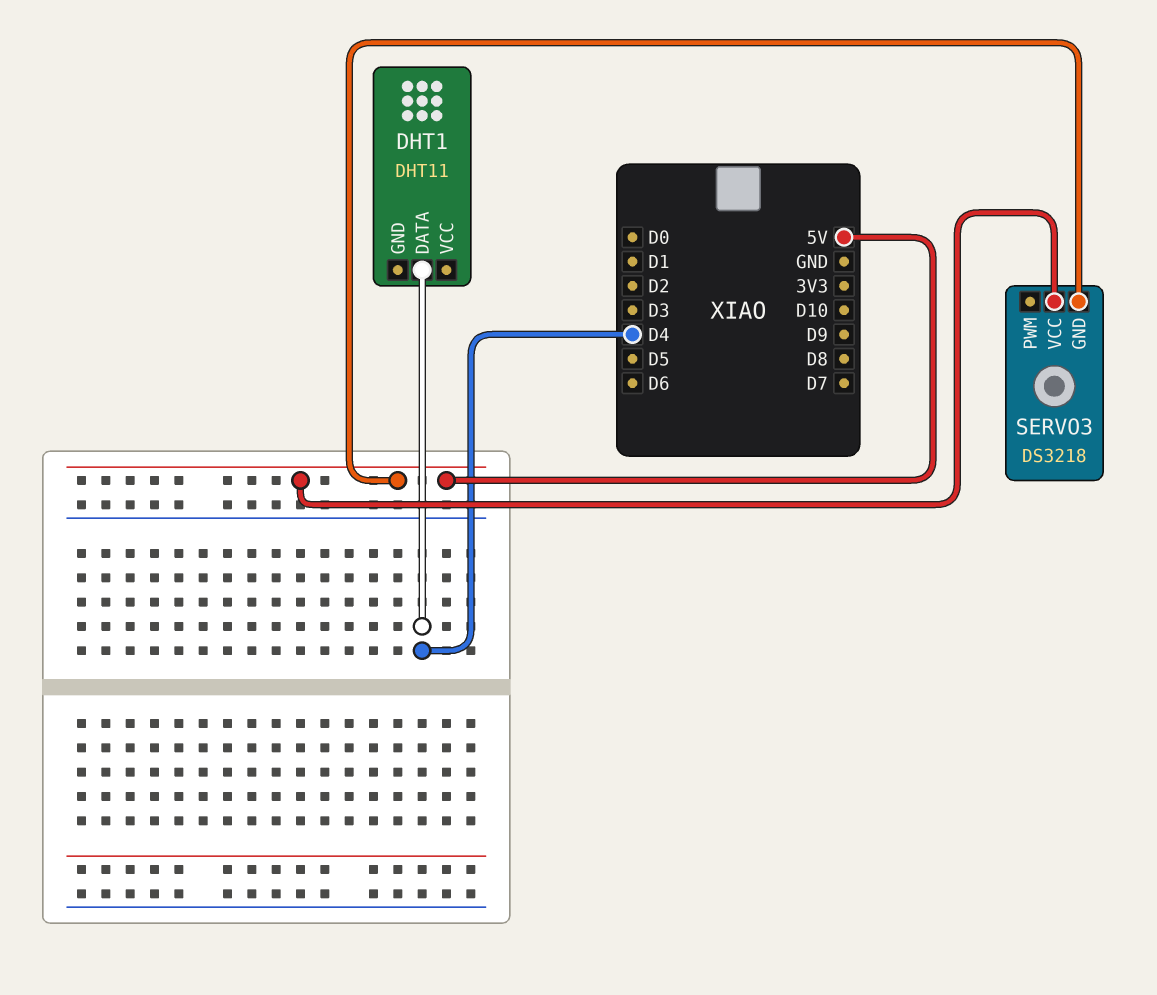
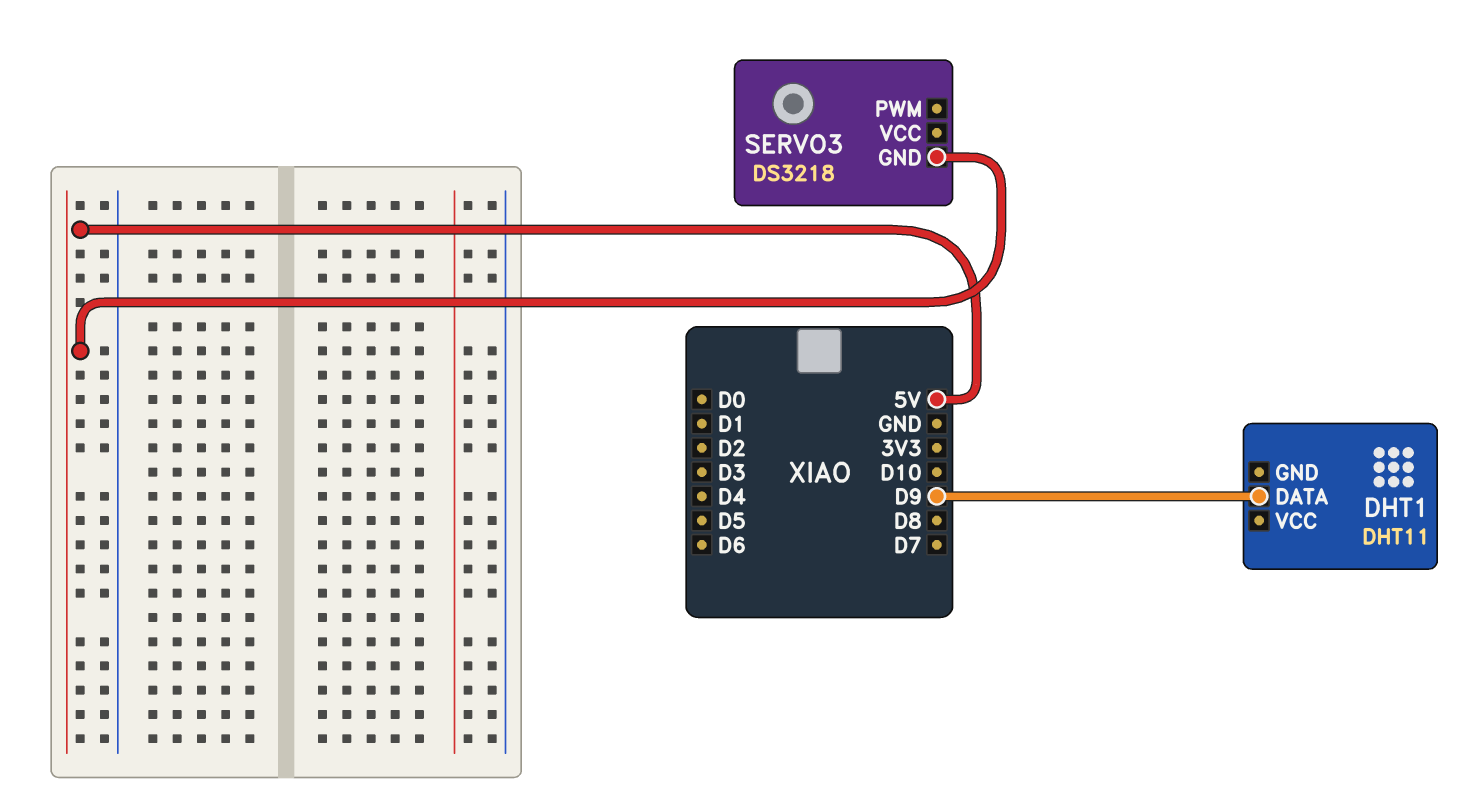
DHT1 pin DATA: D4 -> D9
SERVO3 pin VCC: 5V -> none

